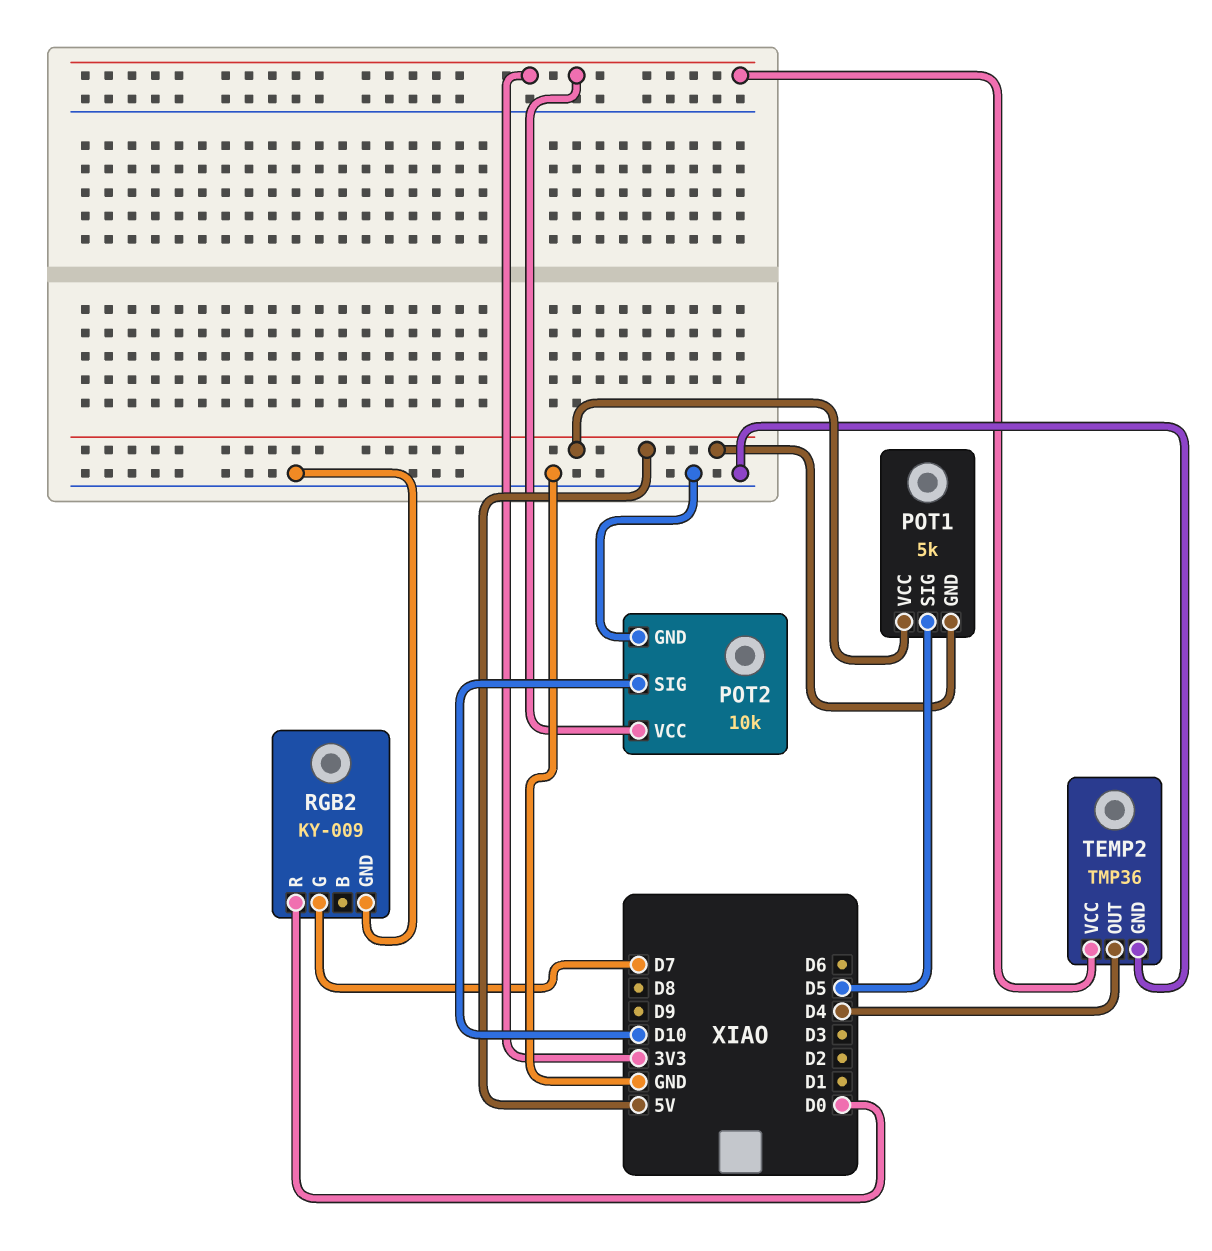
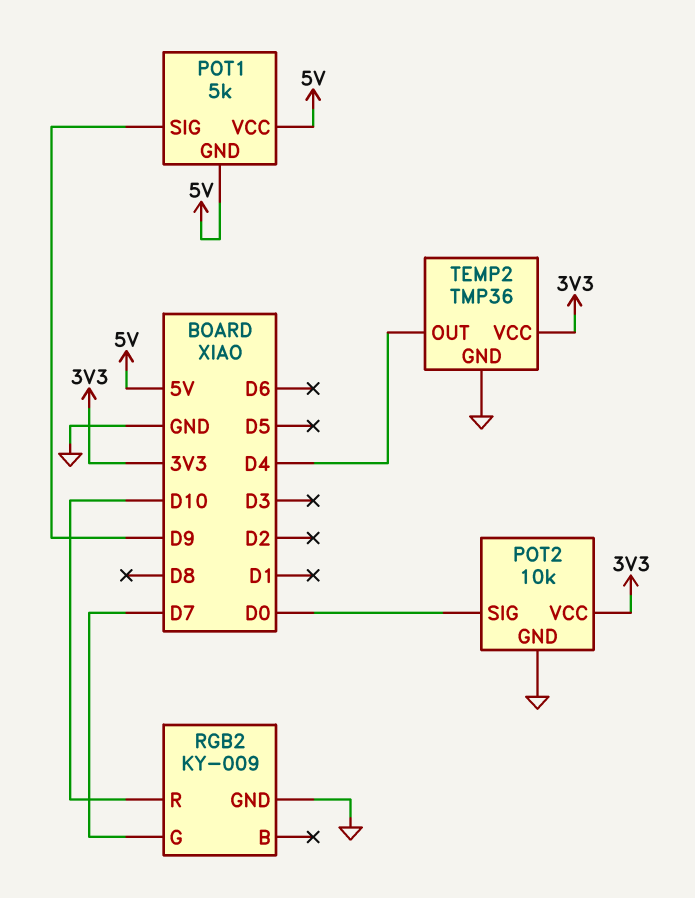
POT1 pin SIG: D5 -> D9
POT2 pin SIG: D10 -> D0
RGB2 pin R: D0 -> D10

